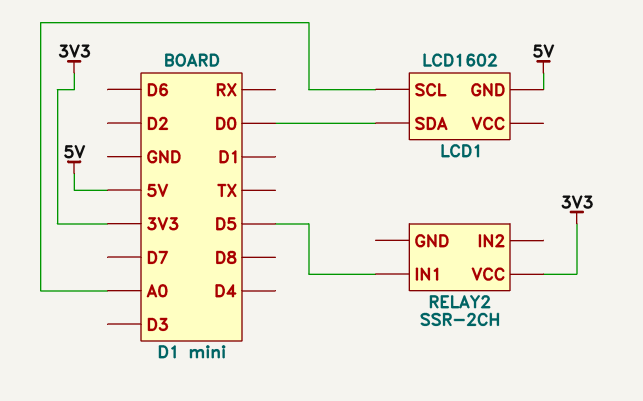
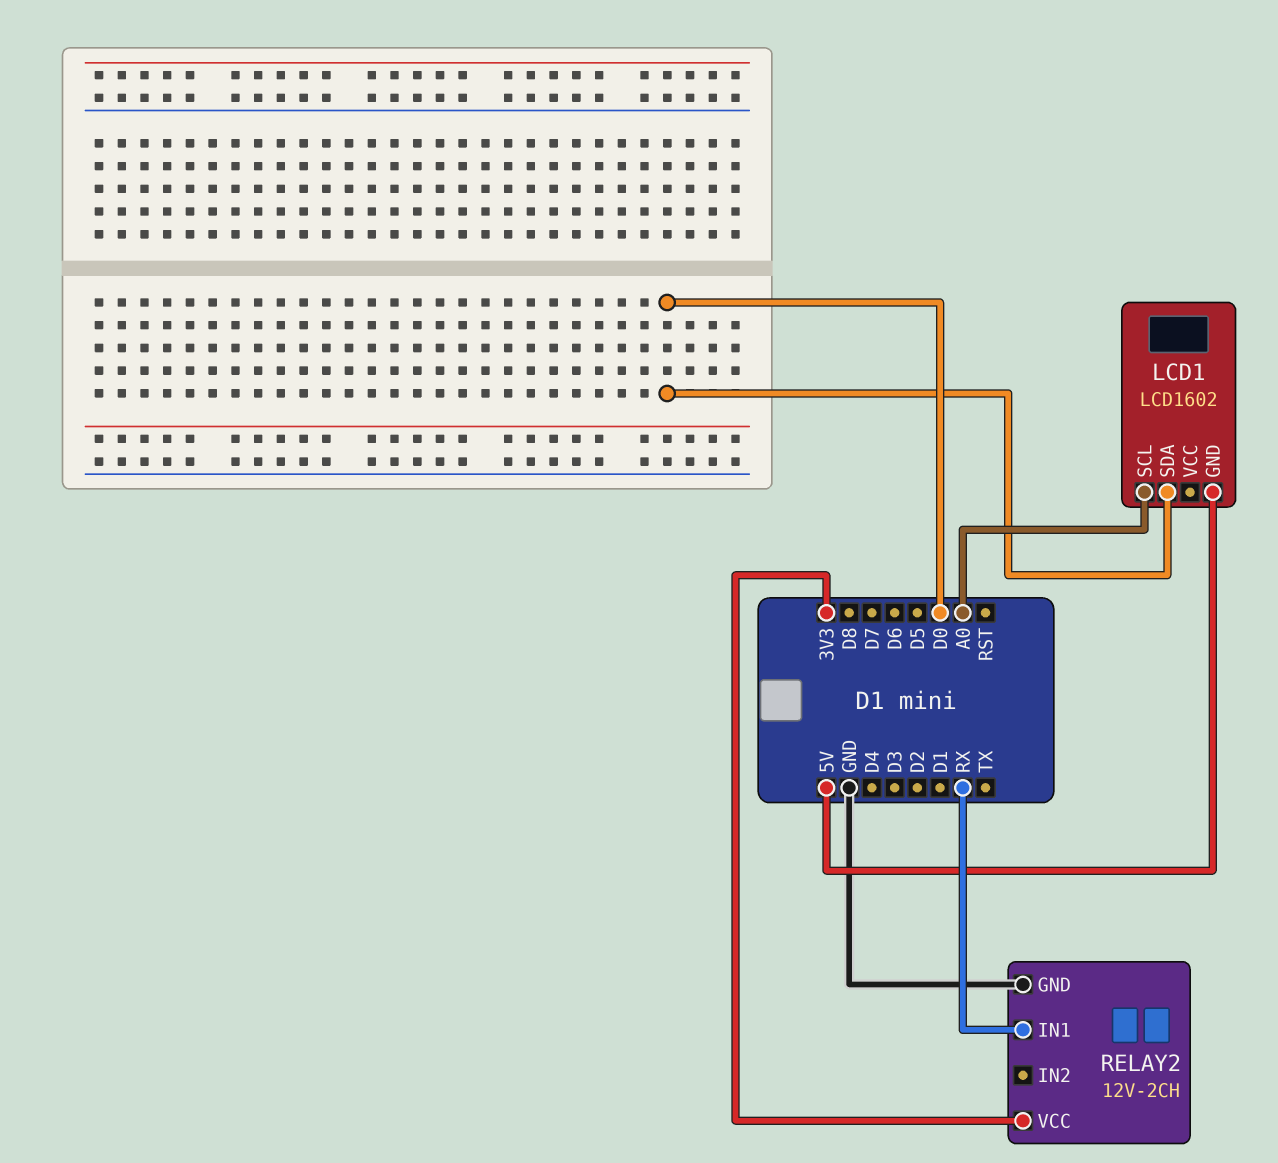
RELAY2: SSR-2CH -> 12V-2CH
RELAY2 pin GND: none -> GND
RELAY2 pin IN1: D5 -> RX

